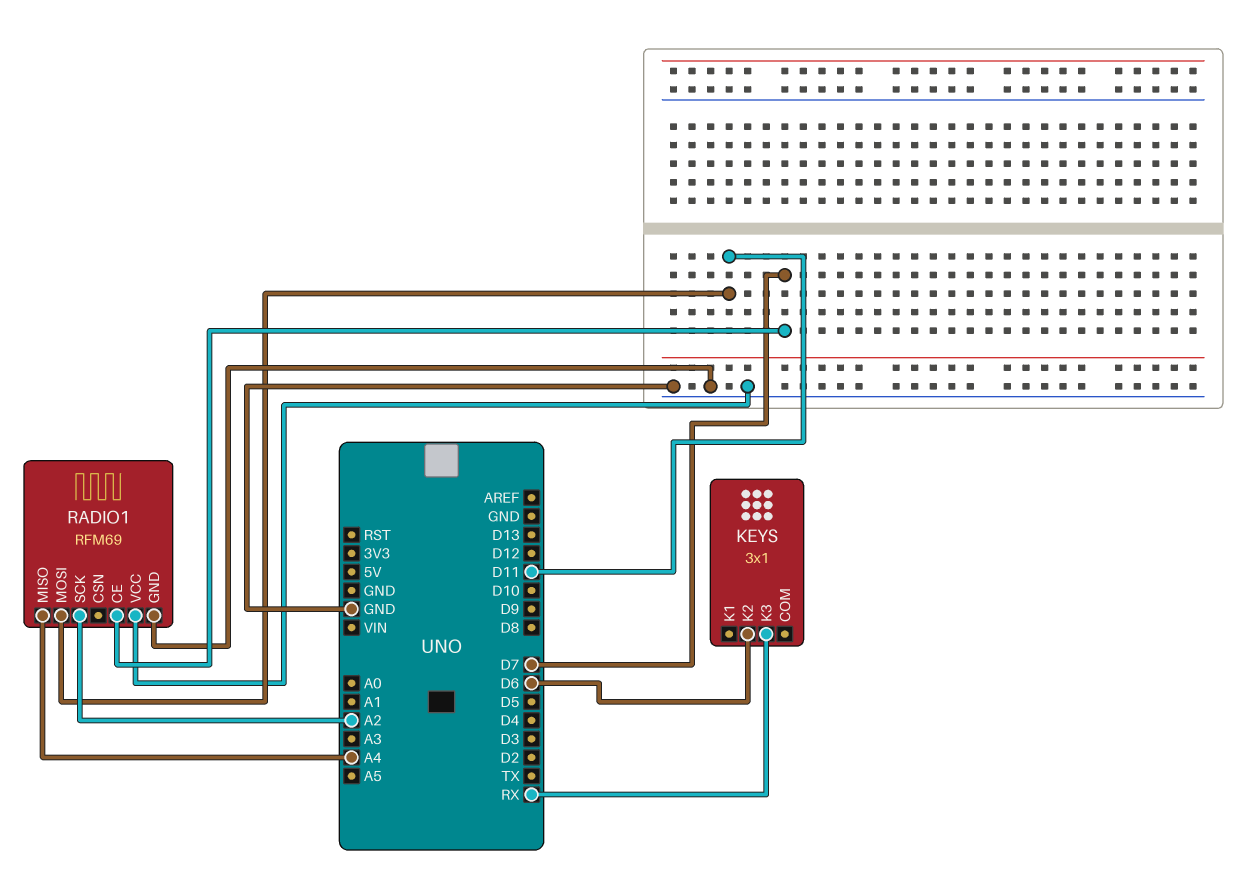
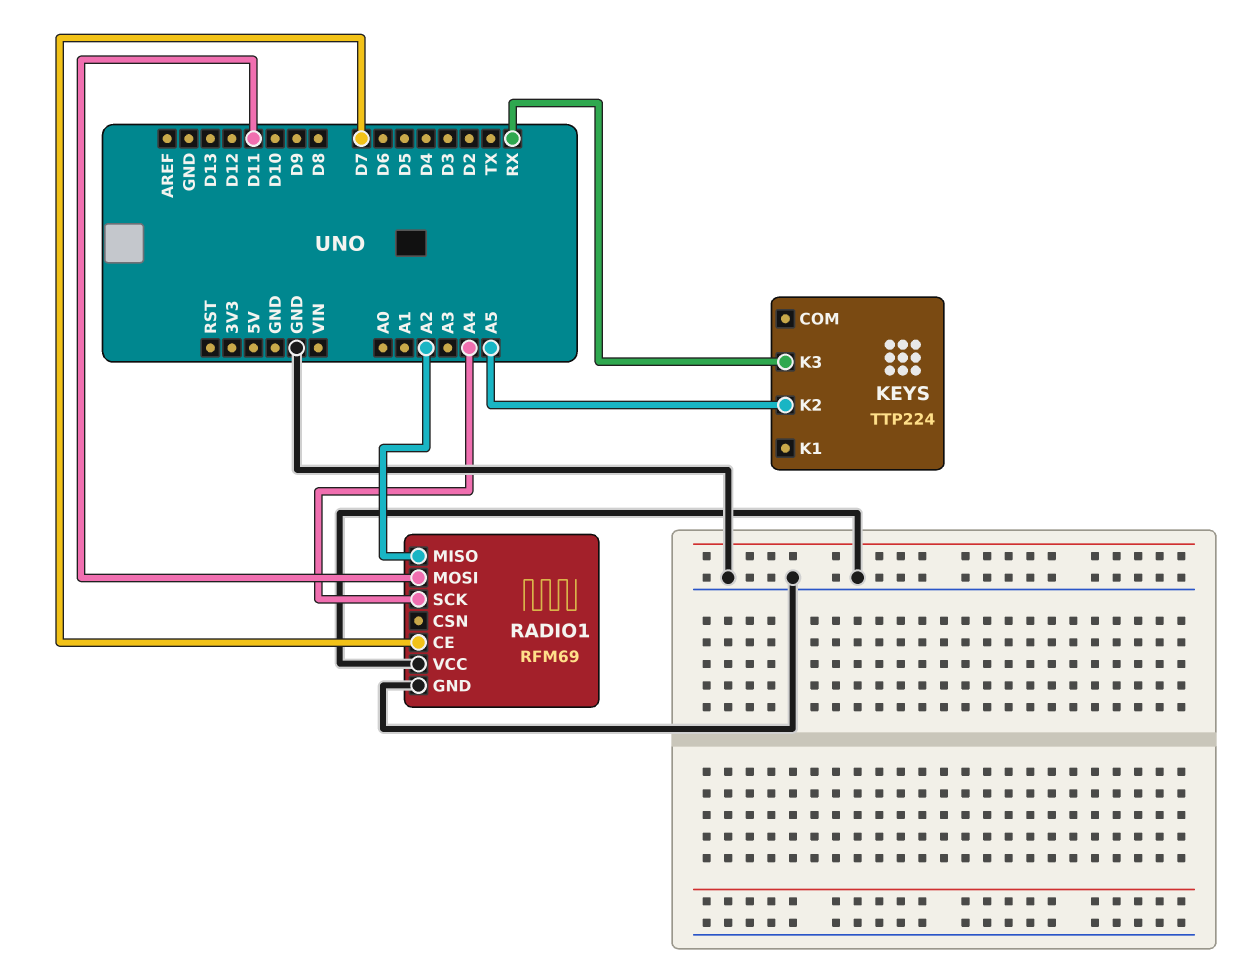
KEYS: 3x1 -> TTP224
KEYS pin K2: D6 -> A5
RADIO1 pin MISO: A4 -> A2
RADIO1 pin SCK: A2 -> A4

